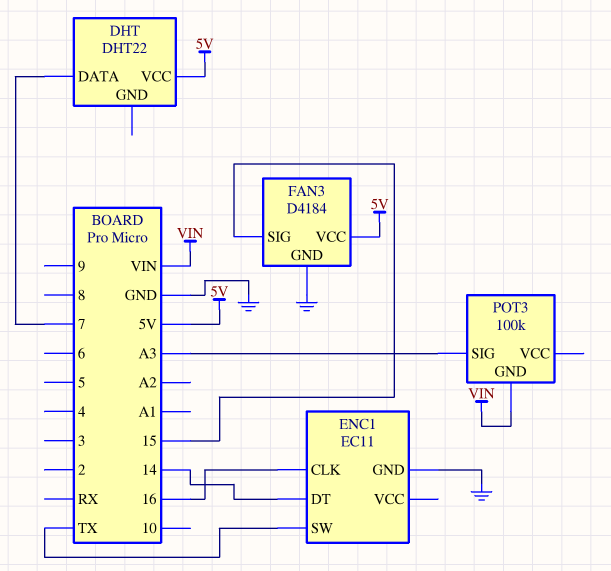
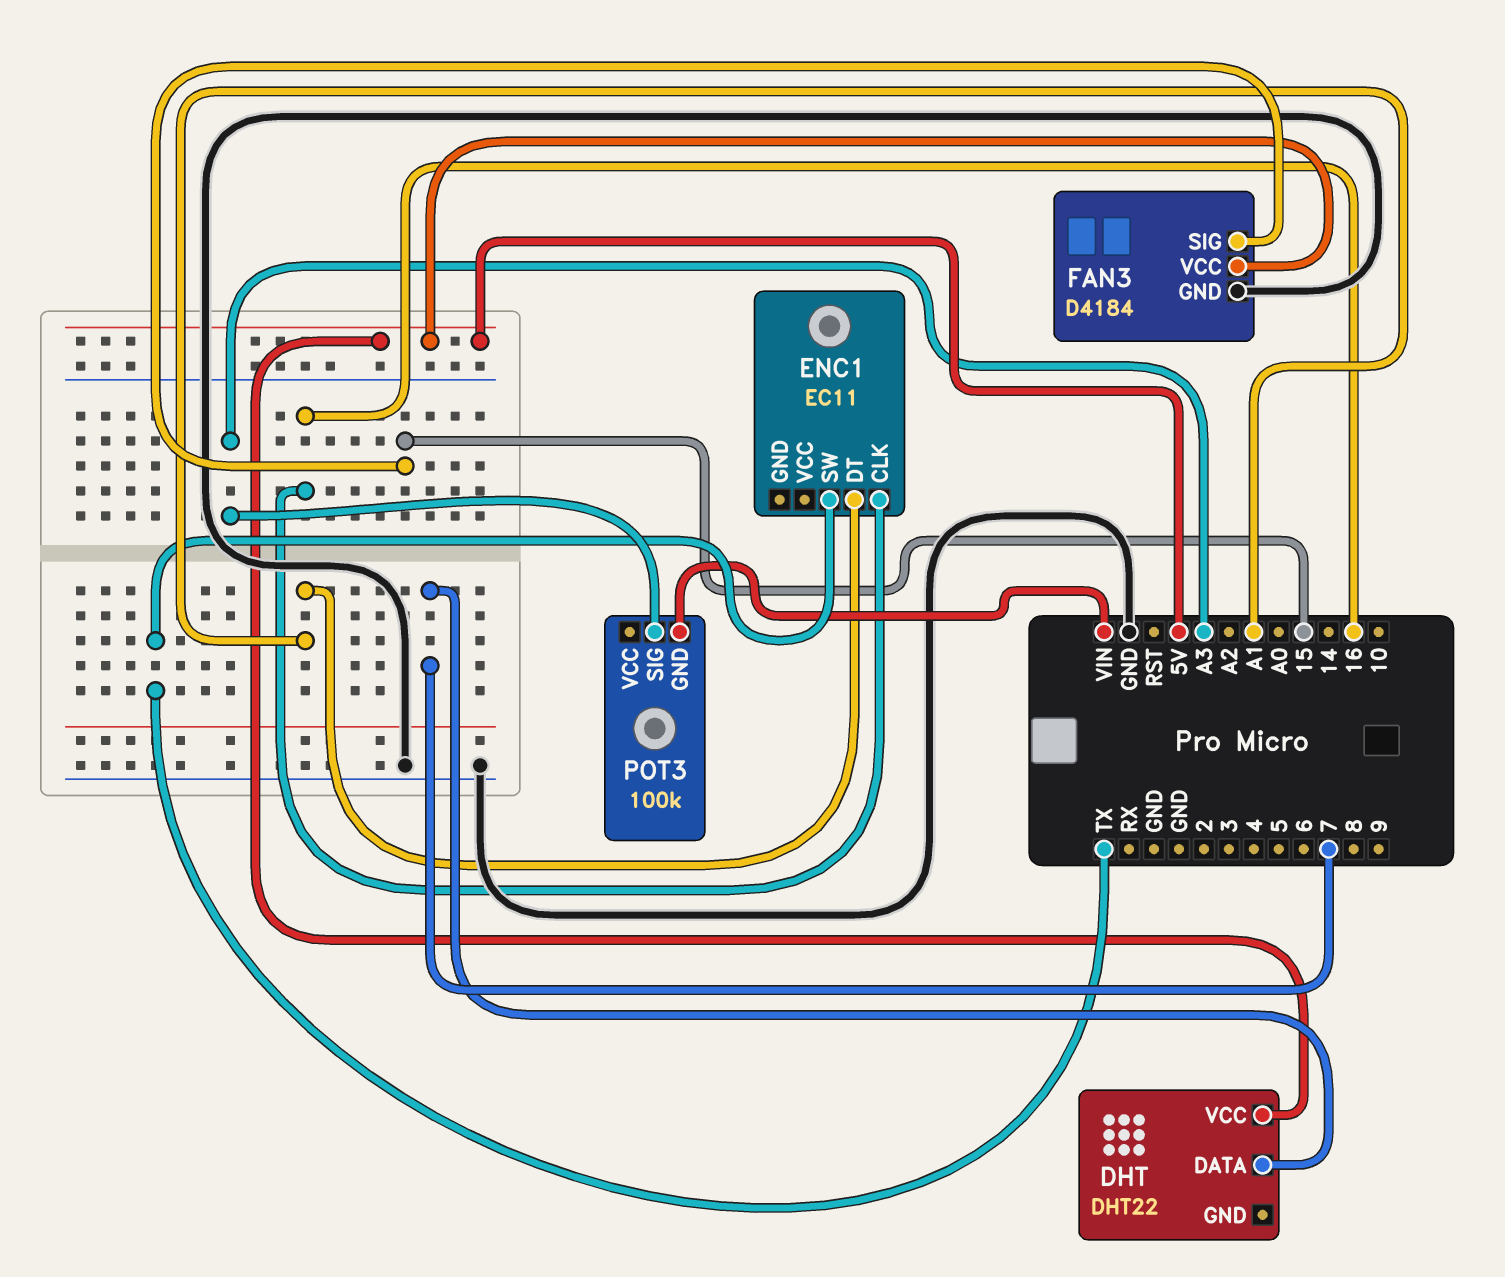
ENC1 pin DT: 14 -> A1
ENC1 pin GND: GND -> none

